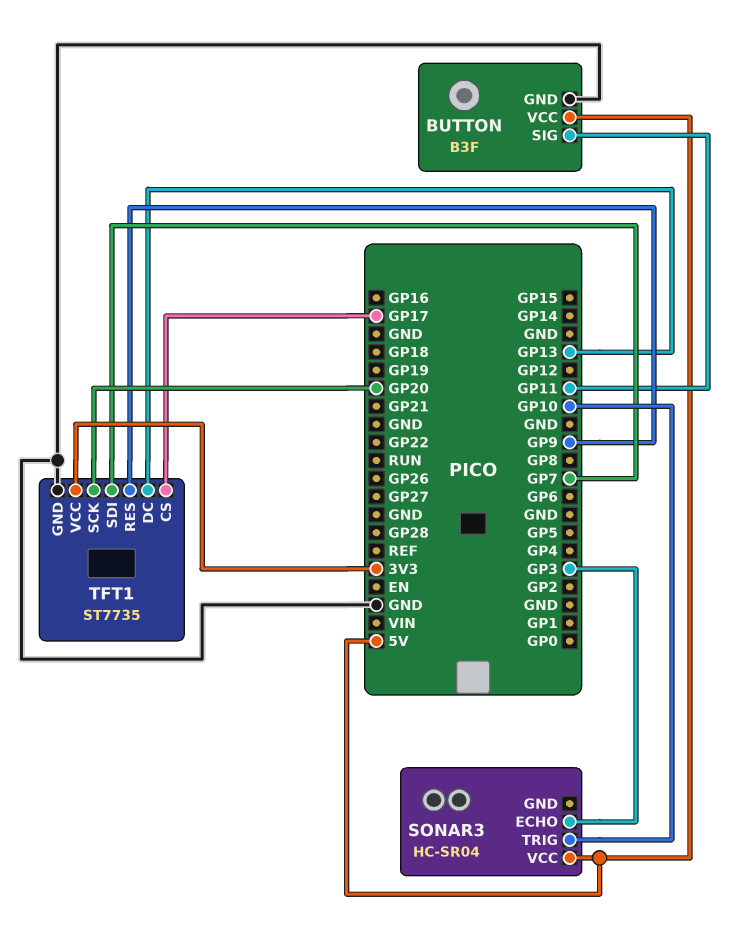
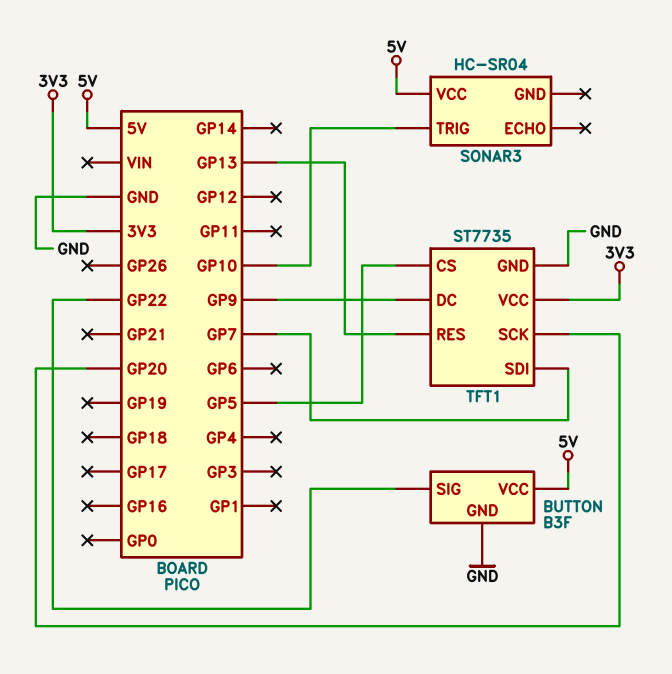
BUTTON pin SIG: GP11 -> GP22
SONAR3 pin ECHO: GP3 -> none
TFT1 pin CS: GP17 -> GP5
TFT1 pin DC: GP13 -> GP9
TFT1 pin RES: GP9 -> GP13

